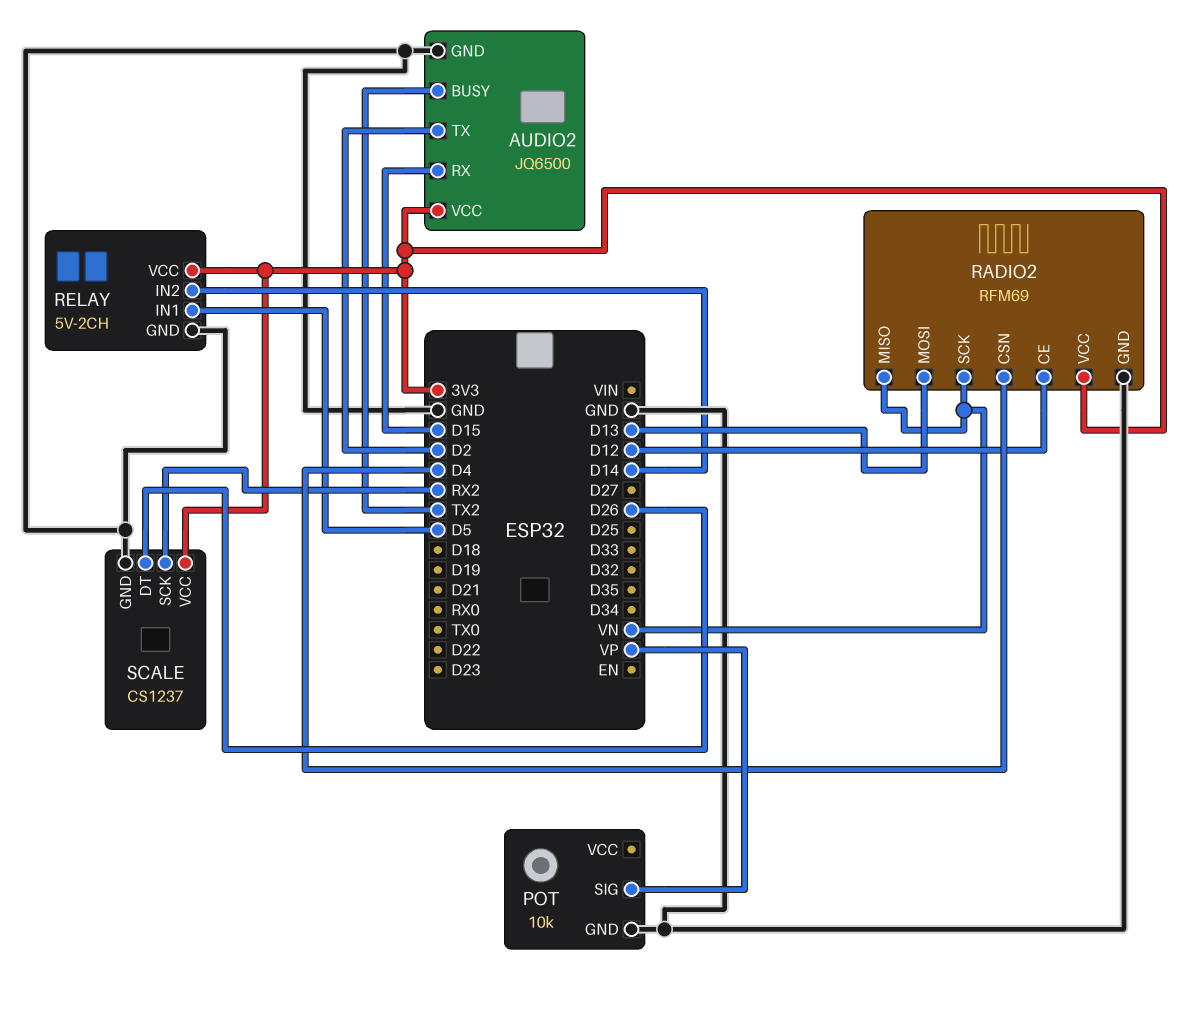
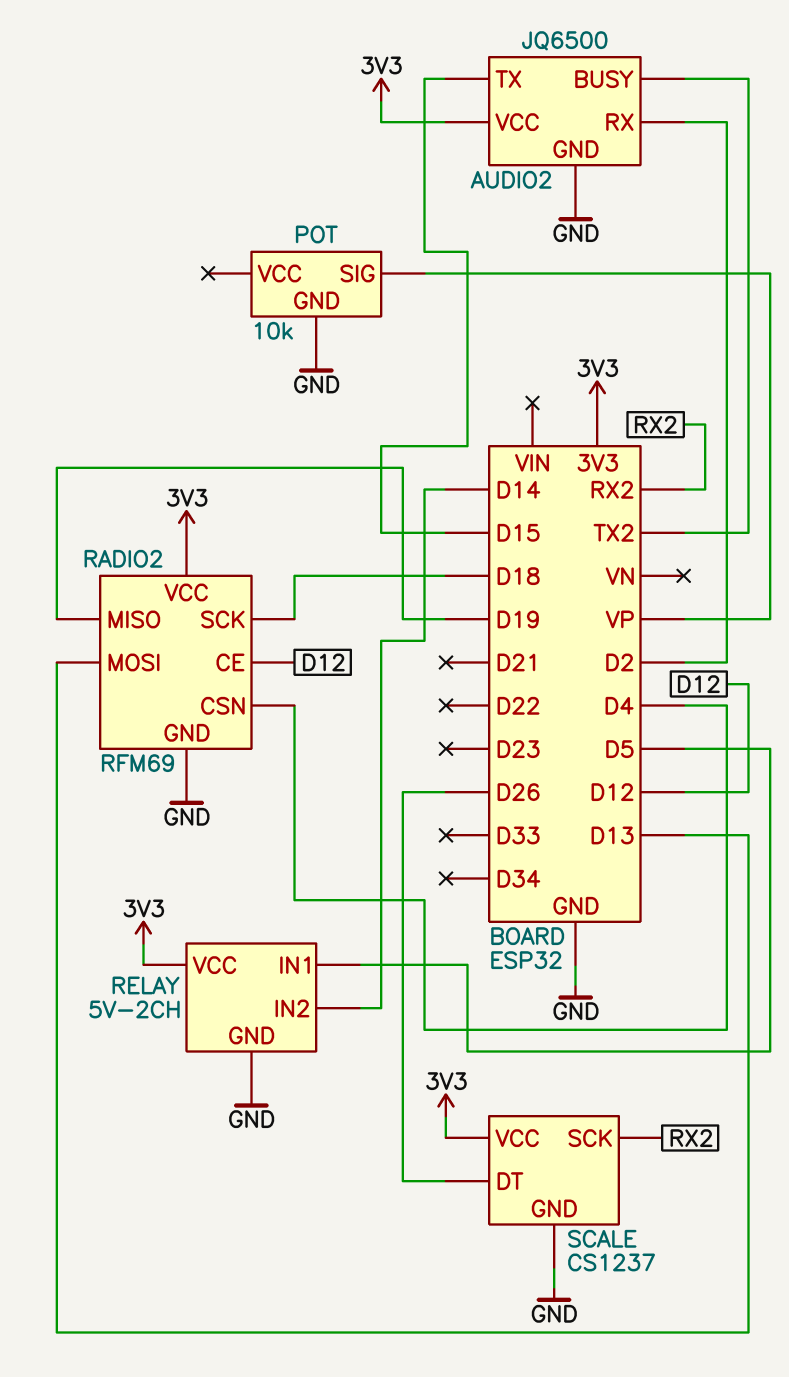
AUDIO2 pin RX: D15 -> D2
AUDIO2 pin TX: D2 -> D15
RADIO2 pin MISO: VN -> D19
RADIO2 pin SCK: VN -> D18

